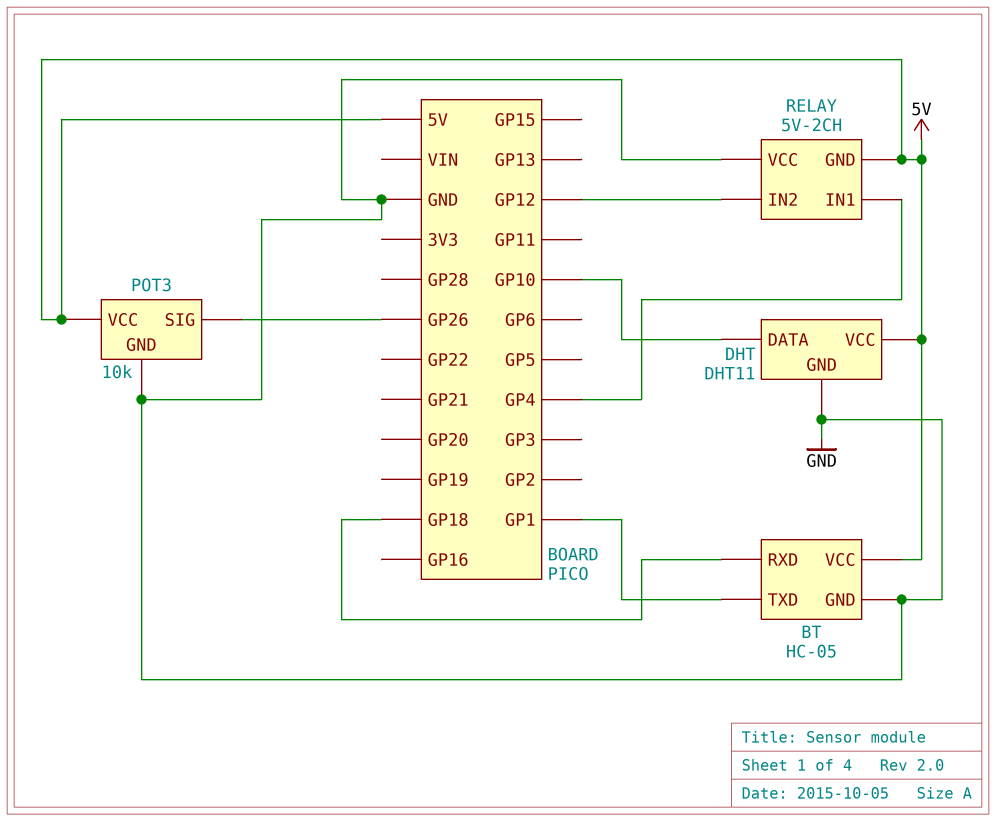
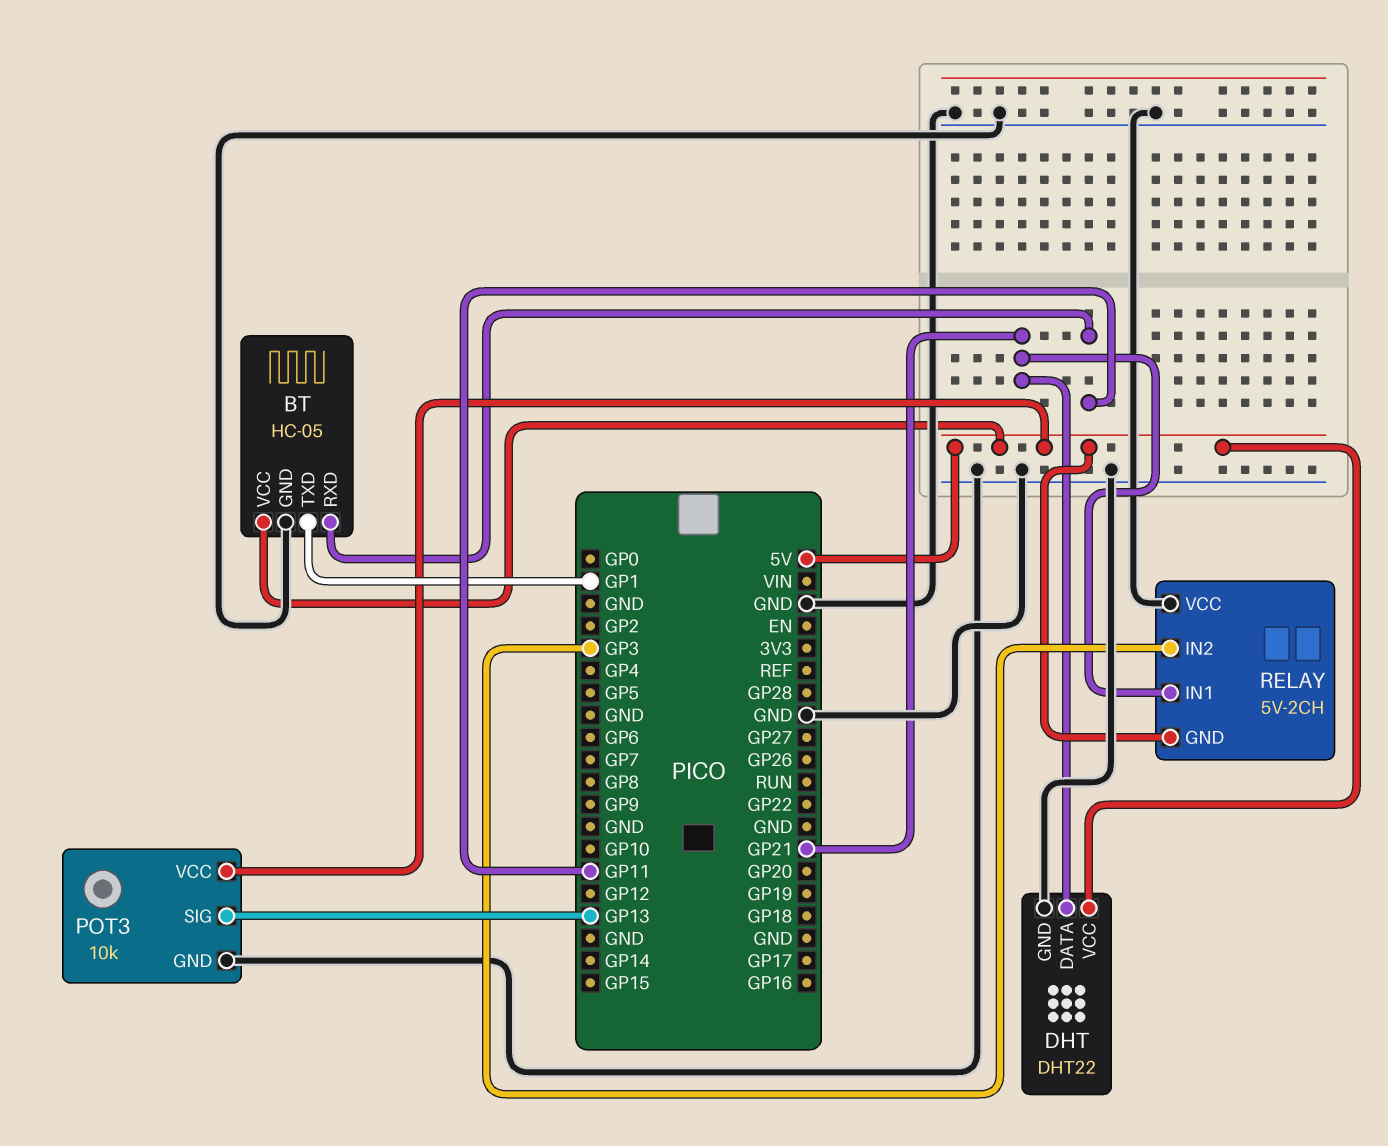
BT pin RXD: GP18 -> GP11
DHT: DHT11 -> DHT22
DHT pin DATA: GP10 -> GP21
POT3 pin SIG: GP26 -> GP13
RELAY pin IN1: GP4 -> GP21
RELAY pin IN2: GP12 -> GP3

